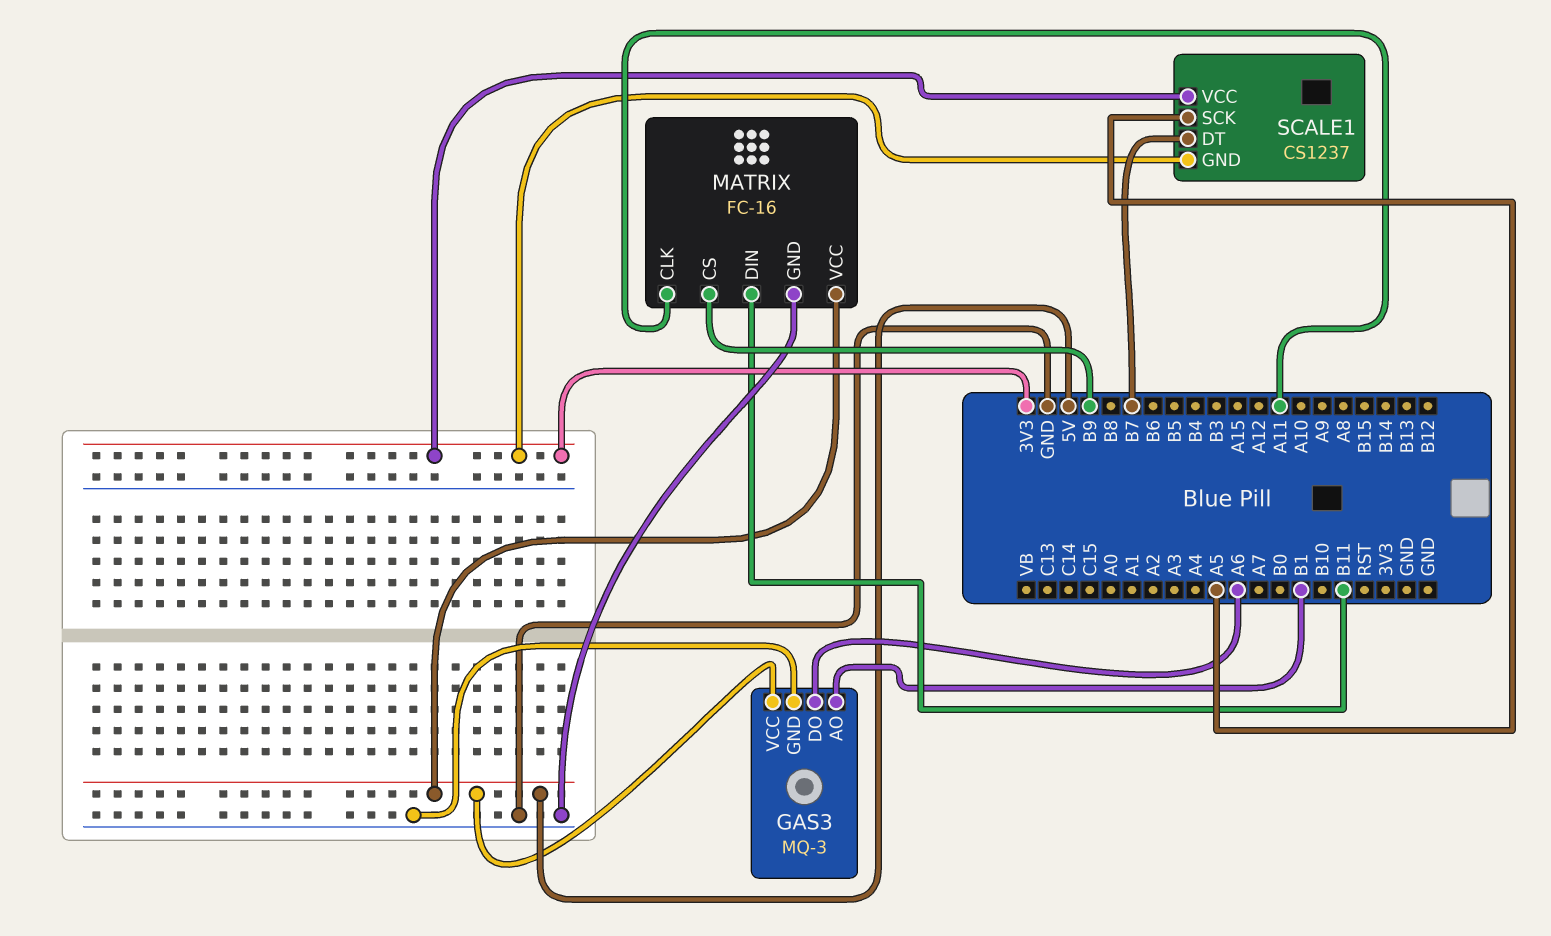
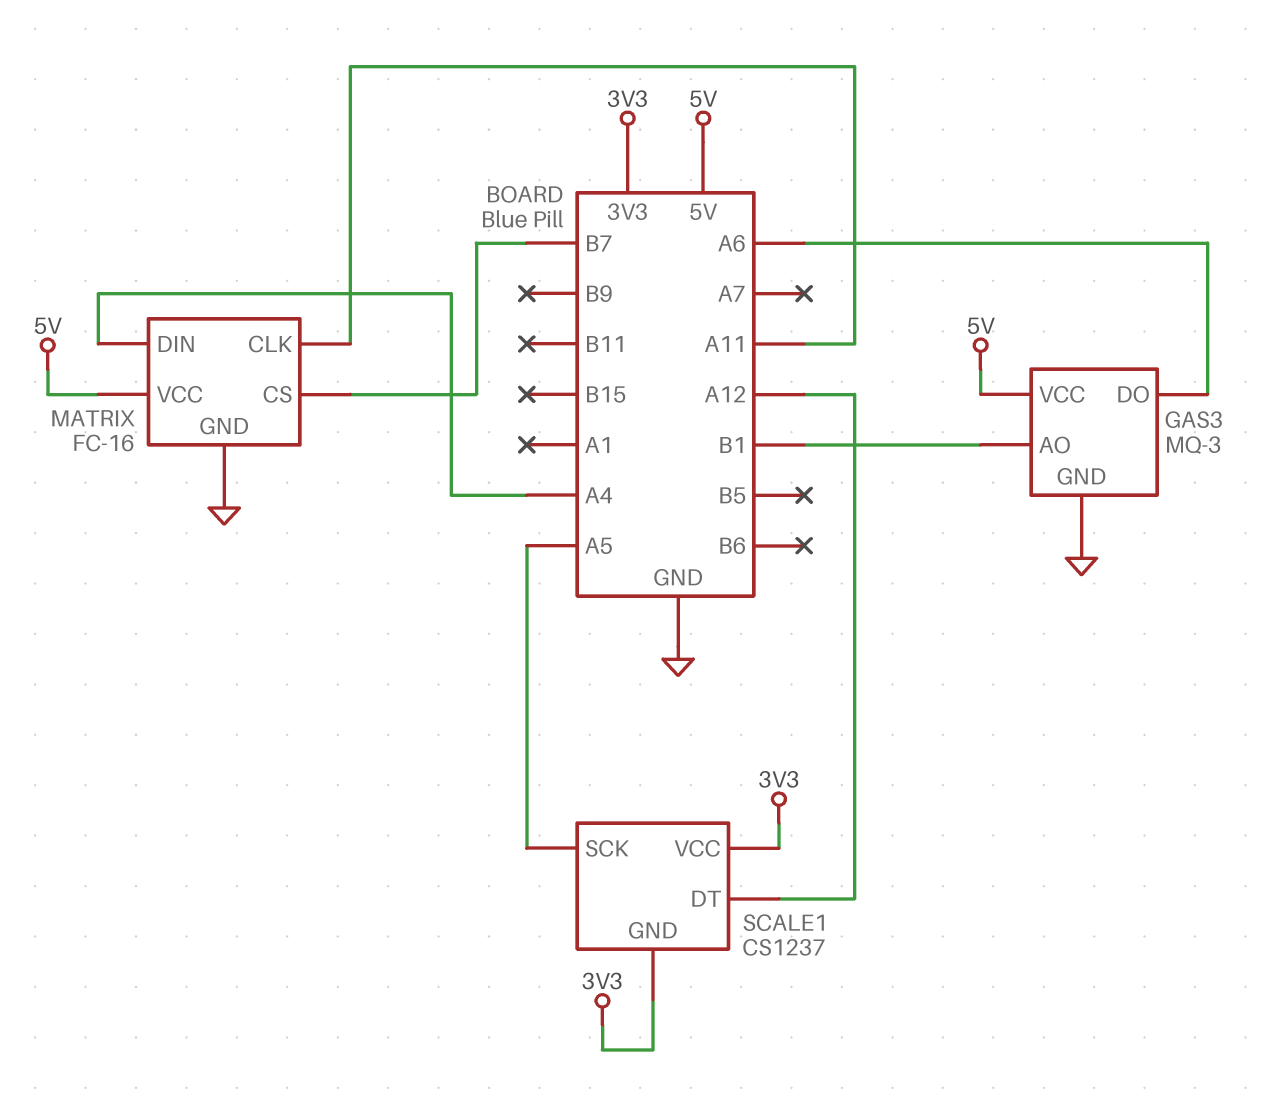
MATRIX pin CS: B9 -> B7
MATRIX pin DIN: B11 -> A4
SCALE1 pin DT: B7 -> A12

